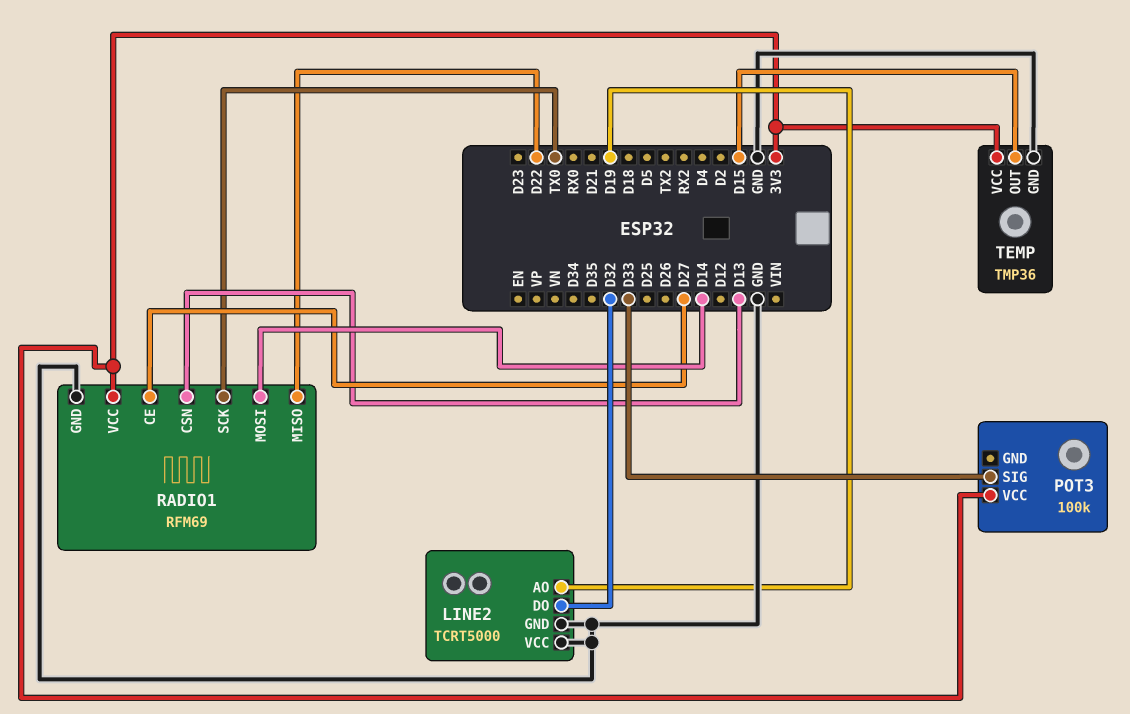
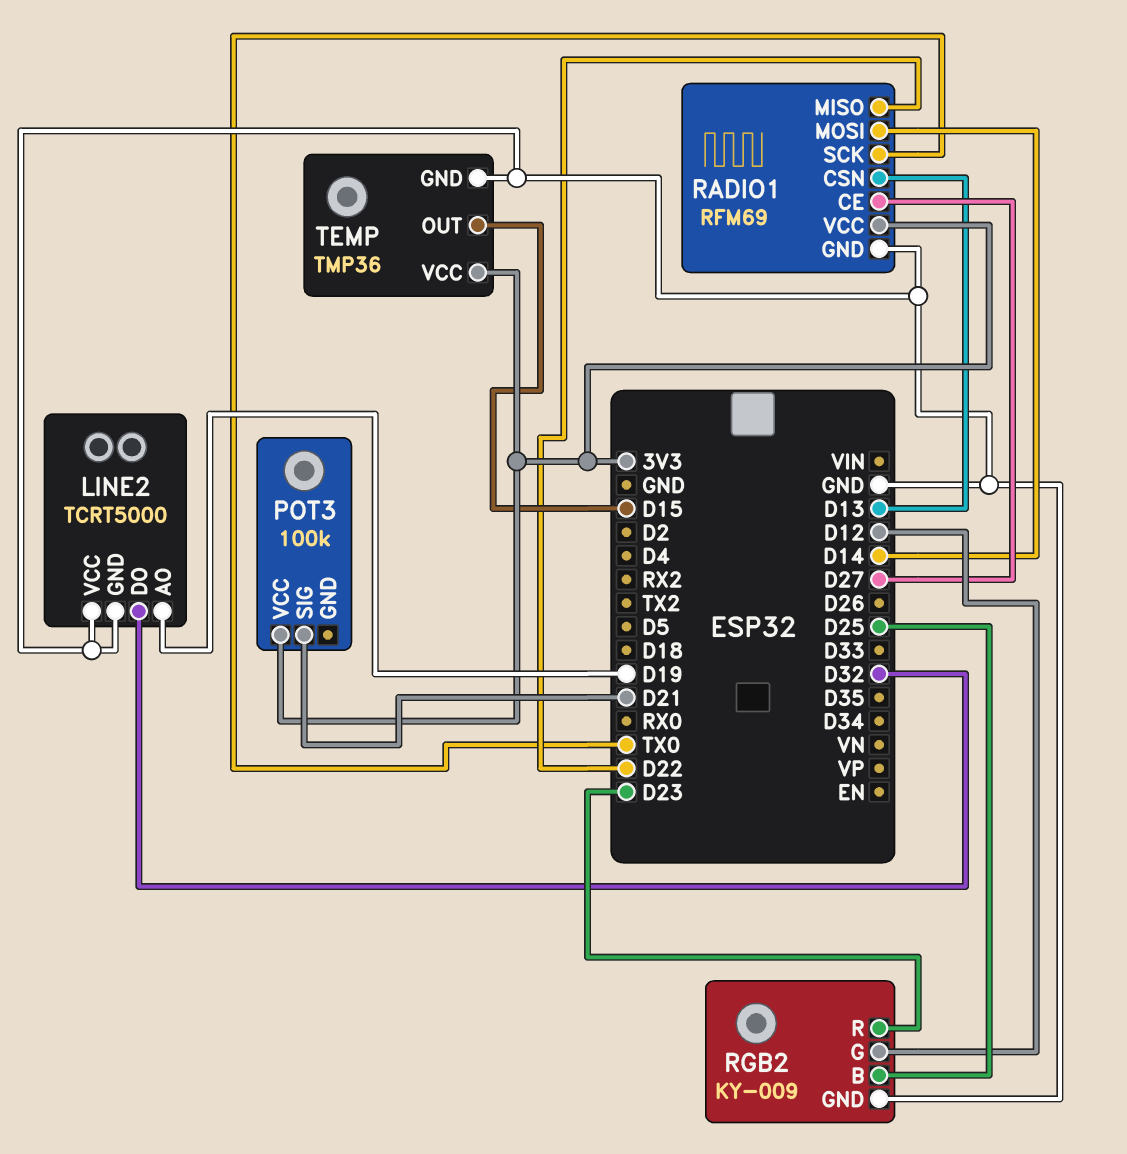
POT3 pin SIG: D33 -> D21
RGB2: none -> KY-009
RGB2 pin B: none -> D25
RGB2 pin G: none -> D12
RGB2 pin GND: none -> GND
RGB2 pin R: none -> D23

